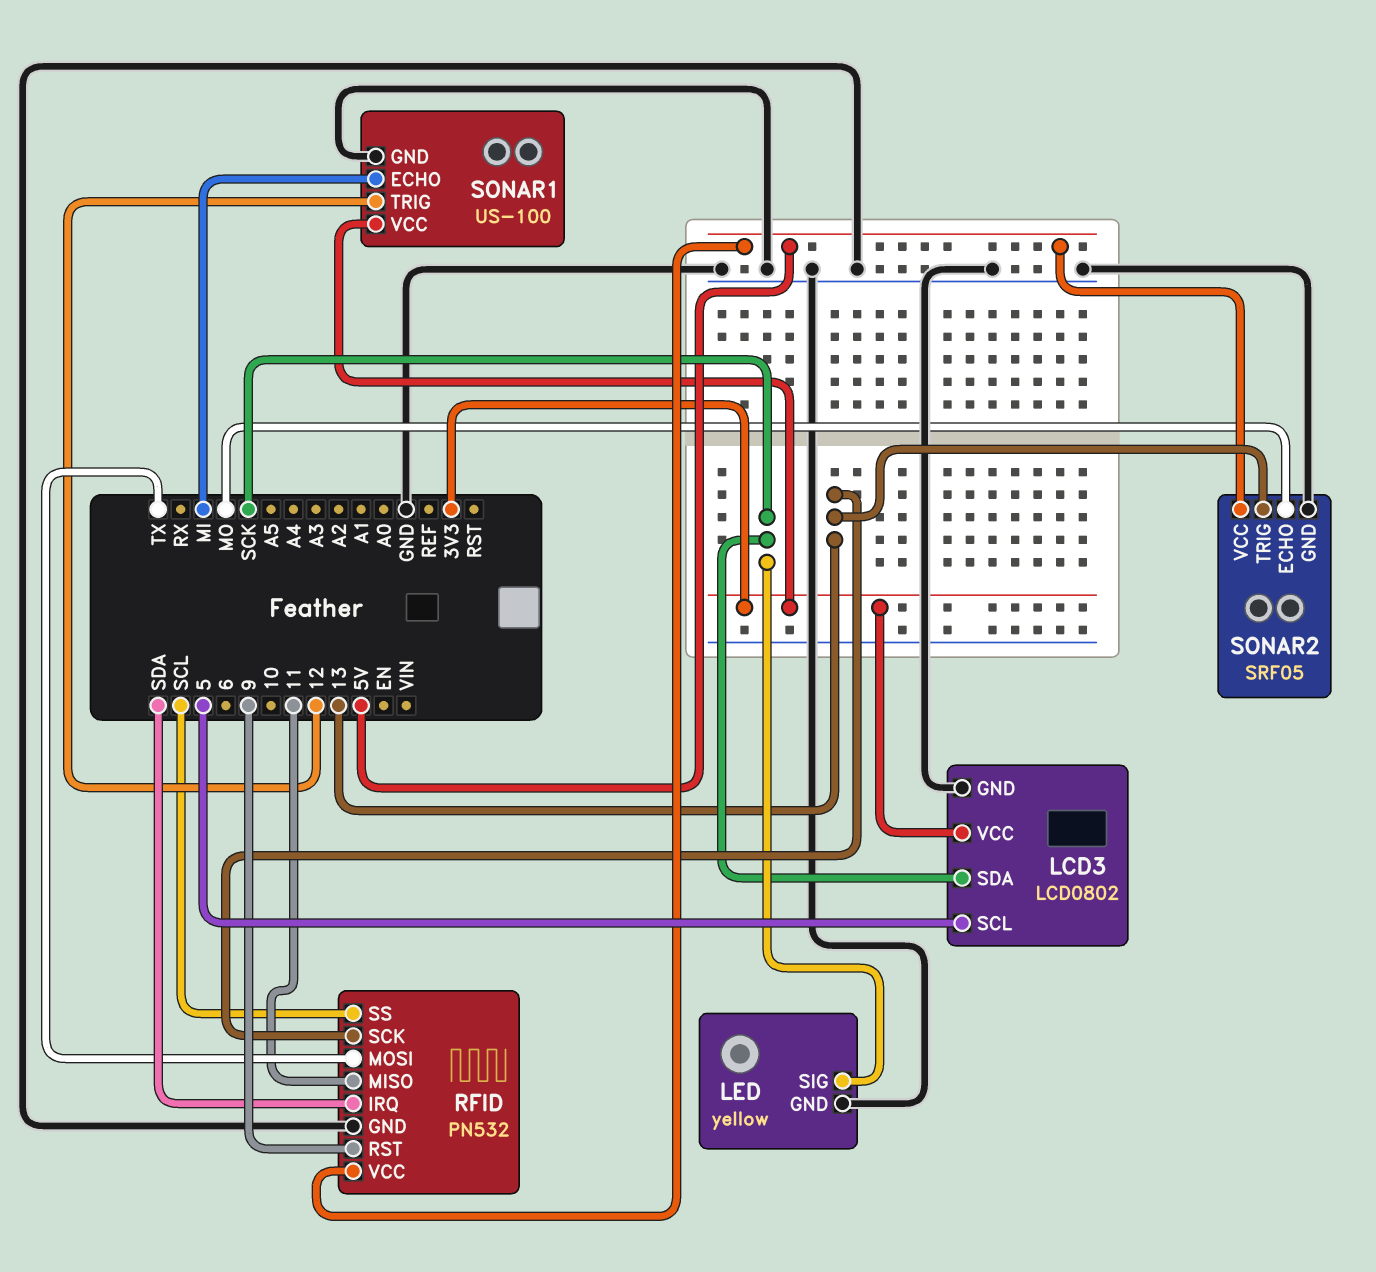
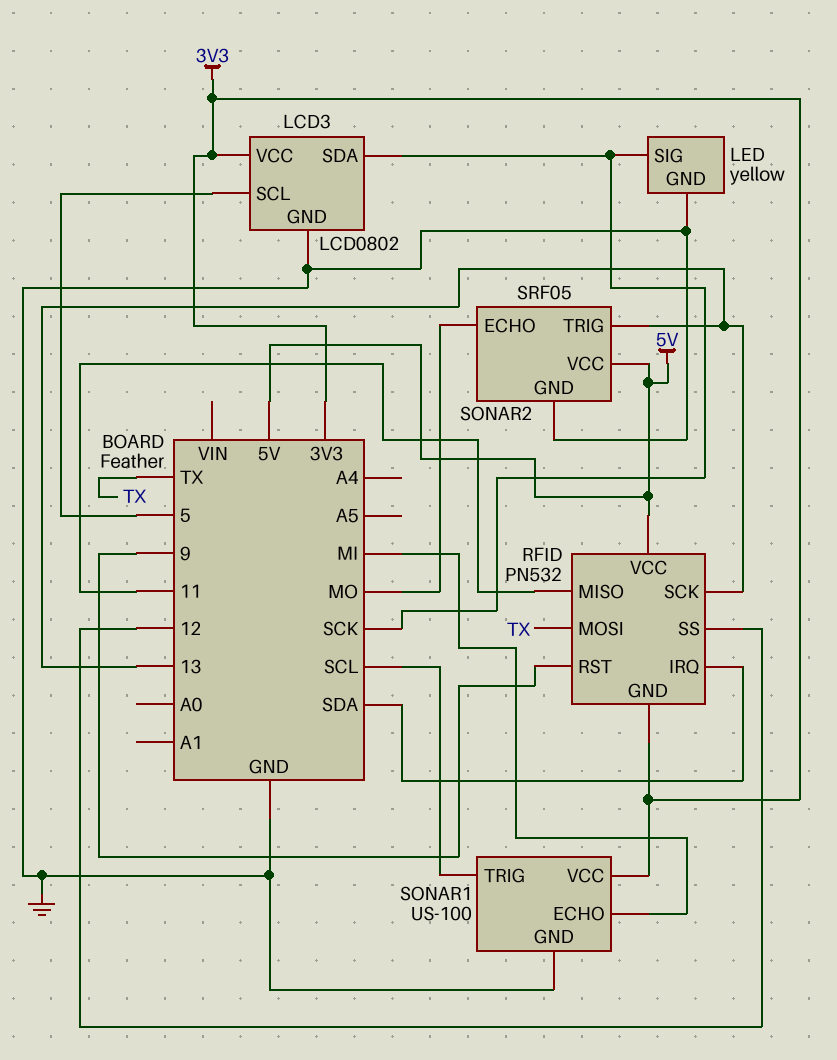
RFID pin GND: GND -> 3V3
RFID pin SS: SCL -> 12
SONAR1 pin TRIG: 12 -> SCL

